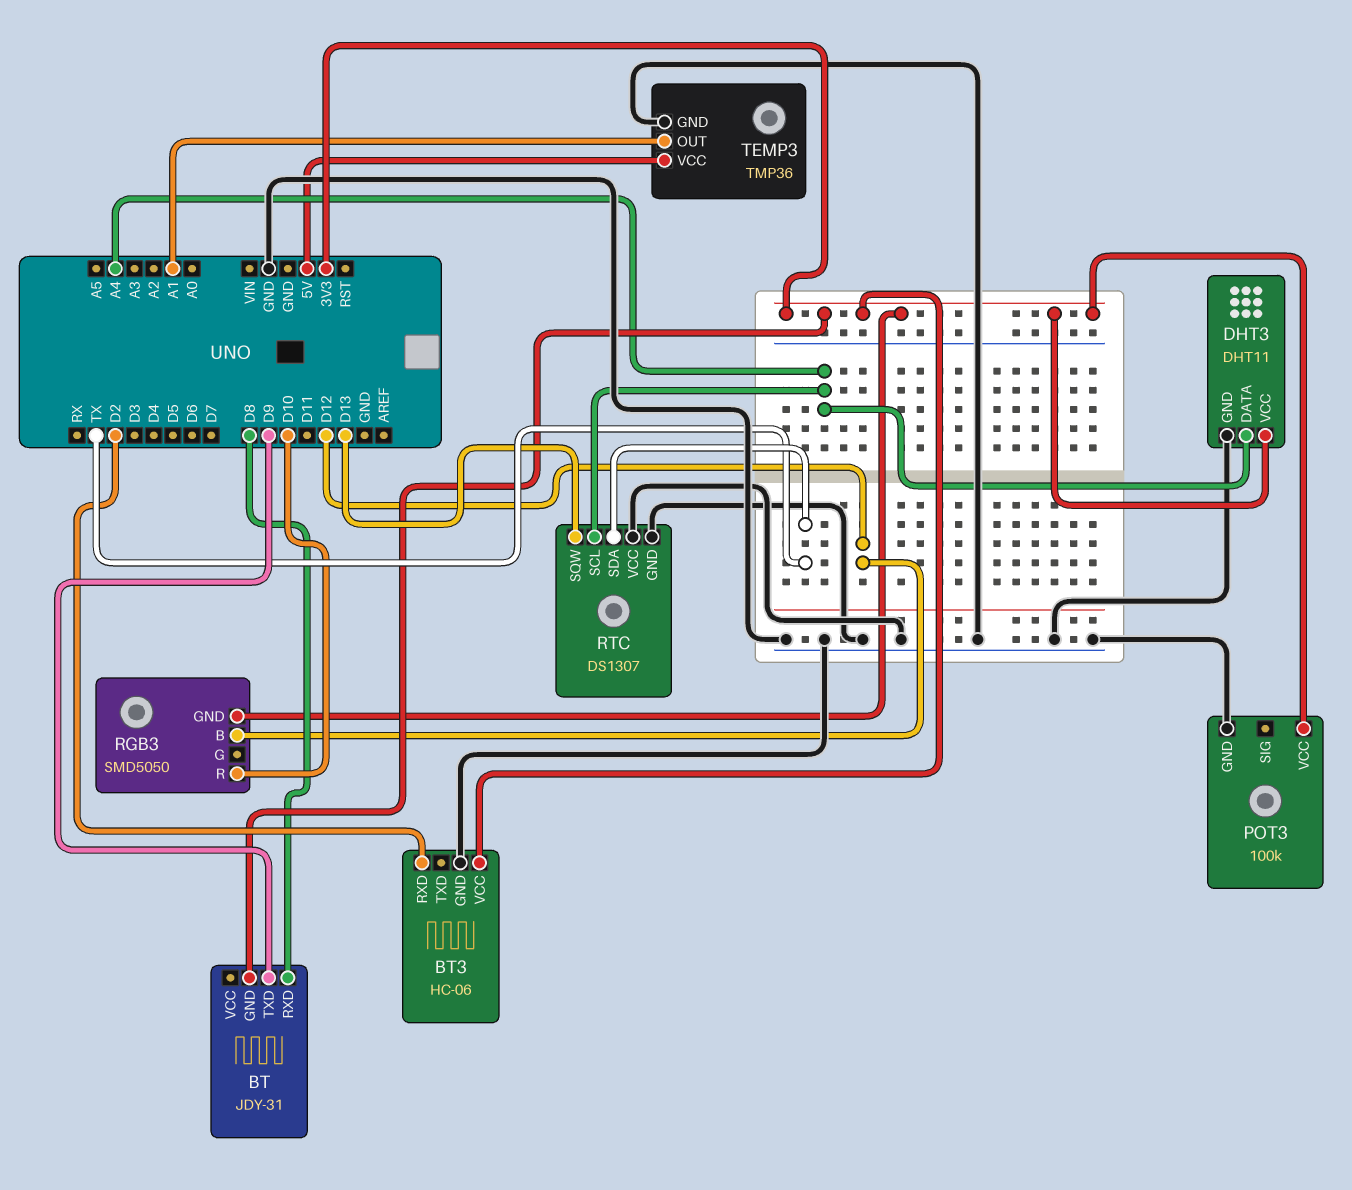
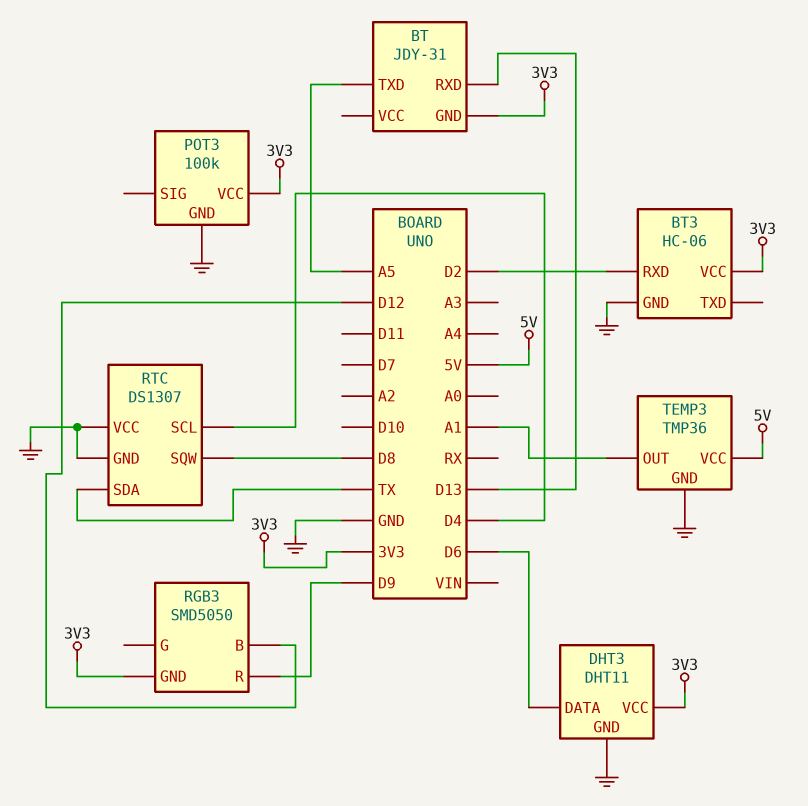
BT pin RXD: D8 -> D13
BT pin TXD: D9 -> A5
DHT3 pin DATA: A4 -> D6
RGB3 pin R: D10 -> D9
RTC pin SCL: A4 -> D4
RTC pin SQW: D13 -> D8

